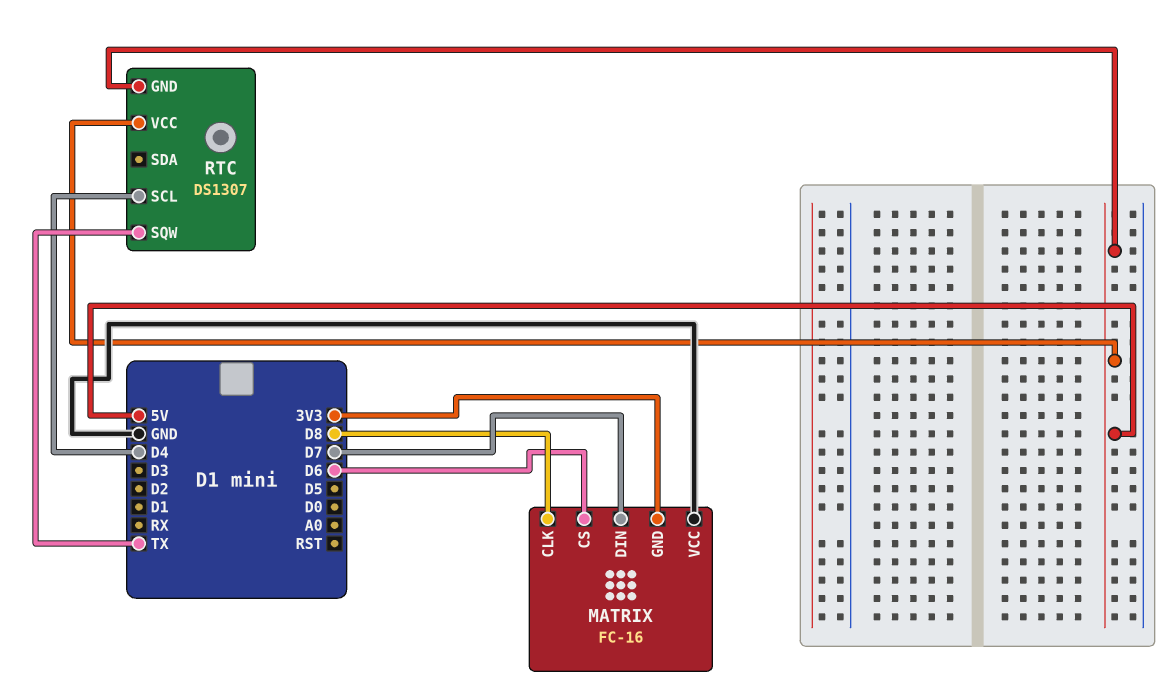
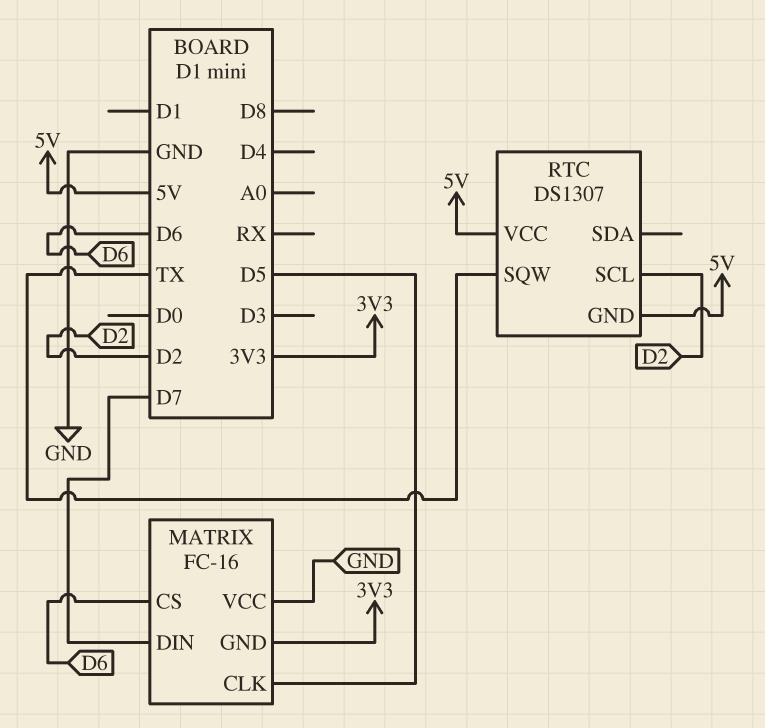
MATRIX pin CLK: D8 -> D5
RTC pin SCL: D4 -> D2

